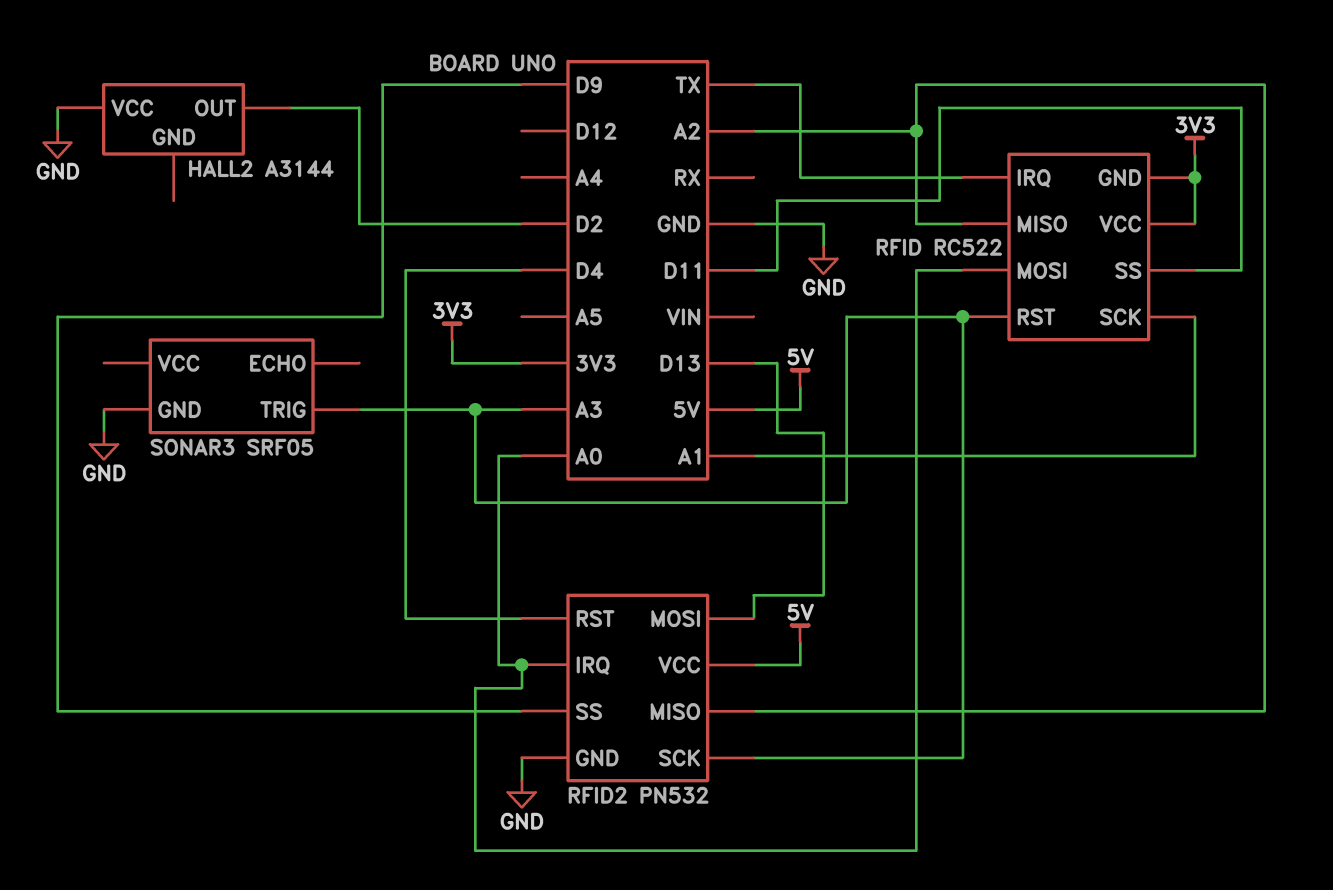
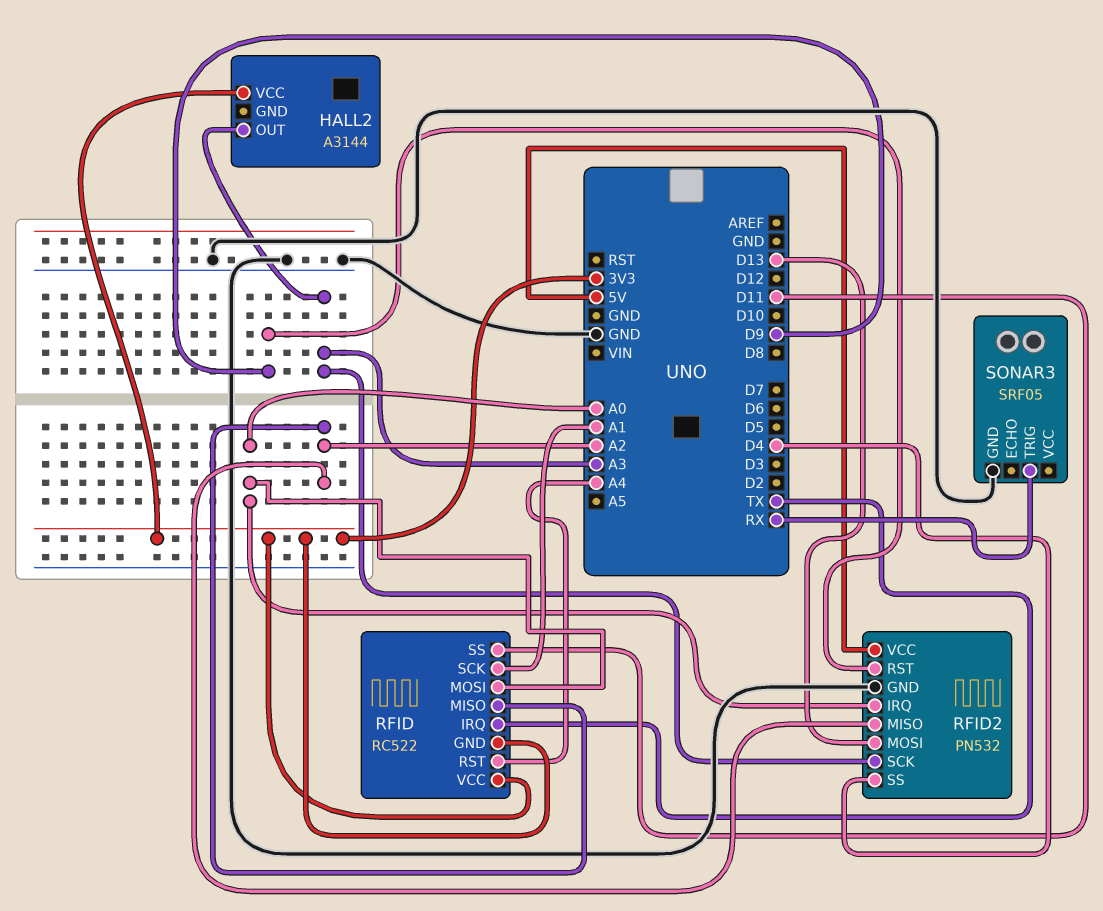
HALL2 pin OUT: D2 -> A3
HALL2 pin VCC: GND -> 3V3
RFID pin RST: A3 -> A4
RFID2 pin RST: D4 -> D9
RFID2 pin SS: D9 -> D4
SONAR3 pin TRIG: A3 -> RX

